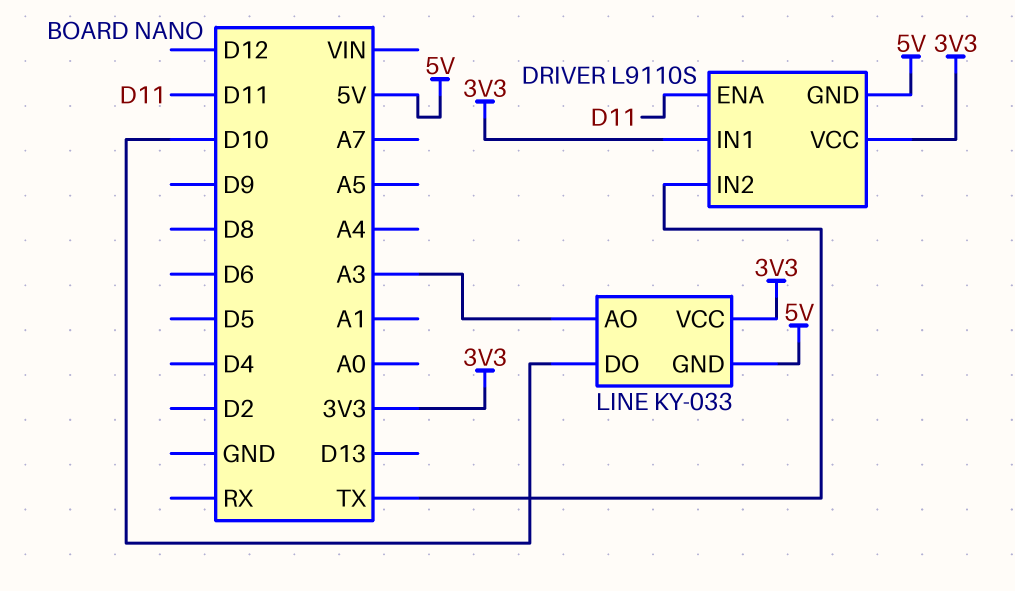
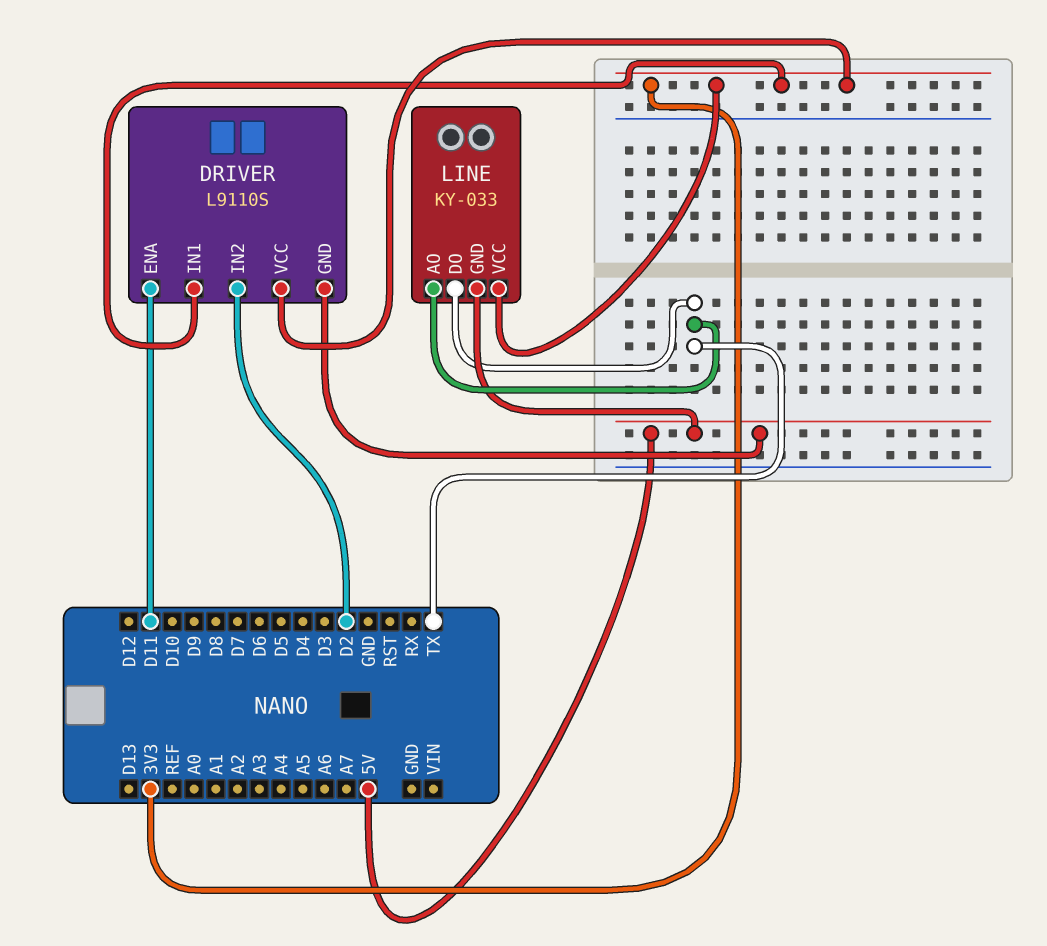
DRIVER pin IN2: TX -> D2
LINE pin AO: A3 -> TX
LINE pin DO: D10 -> TX

